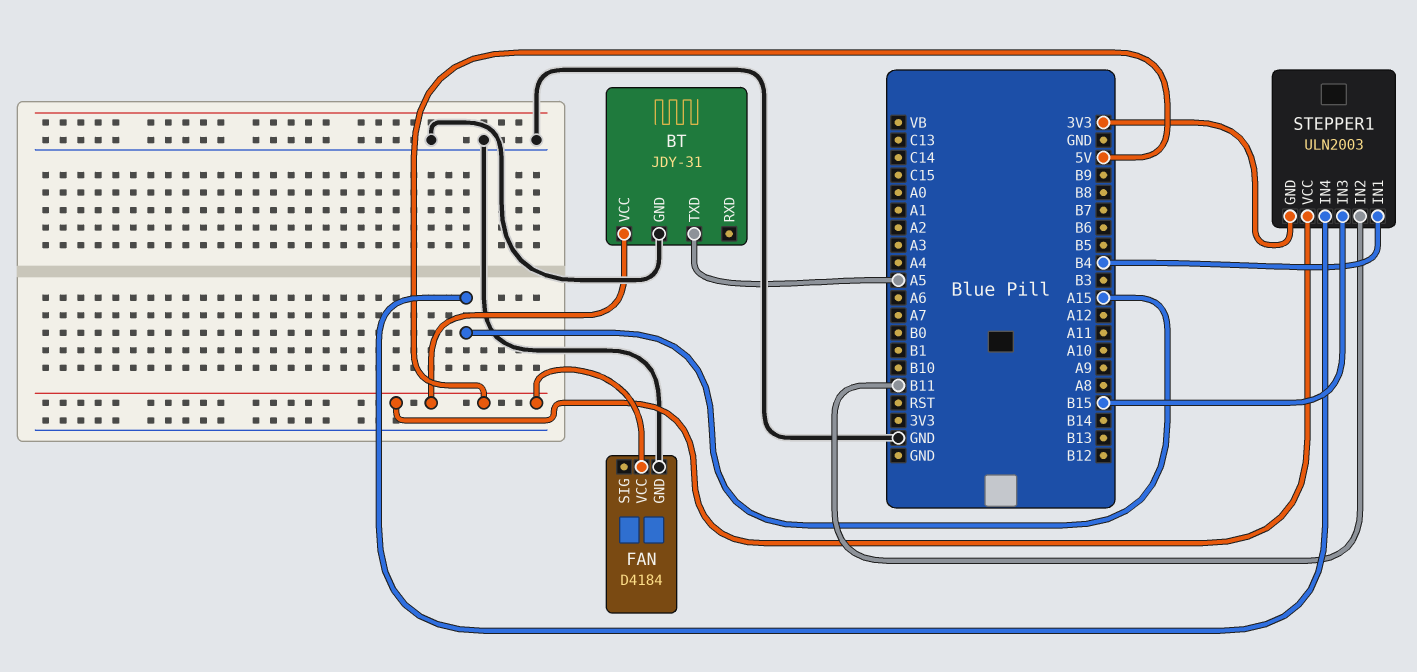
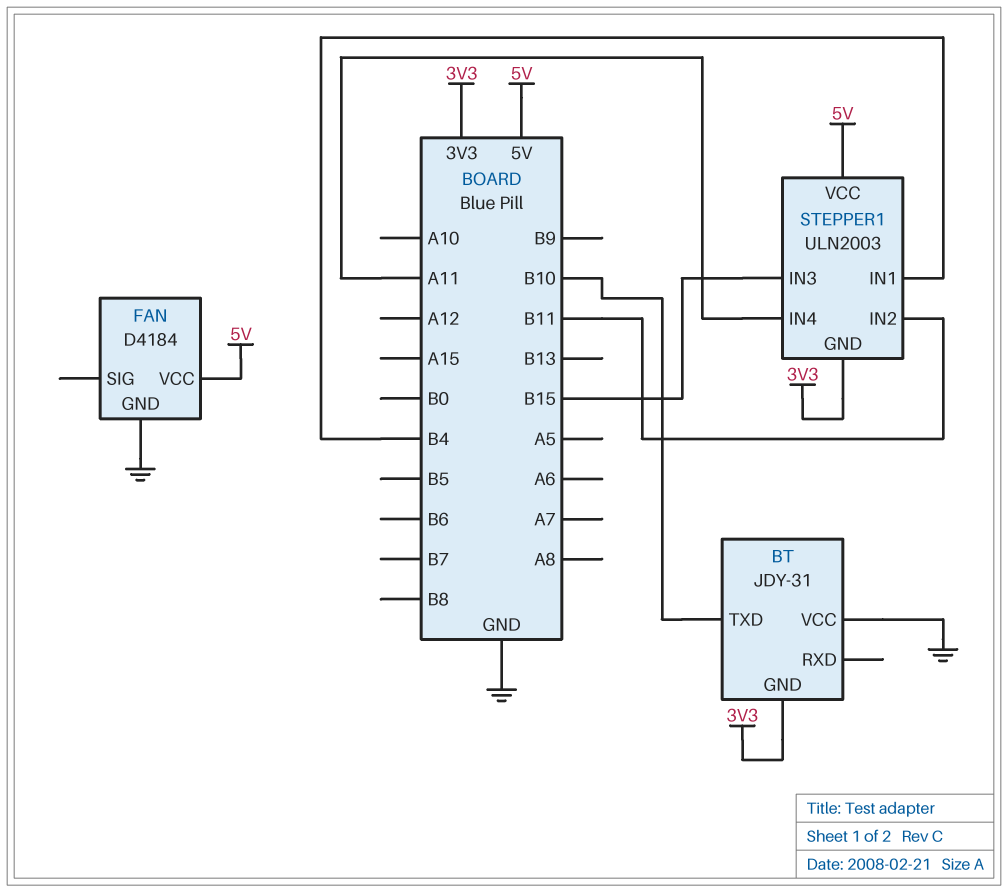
BT pin GND: GND -> 3V3
BT pin TXD: A5 -> B10
BT pin VCC: 5V -> GND
STEPPER1 pin IN4: A15 -> A11

